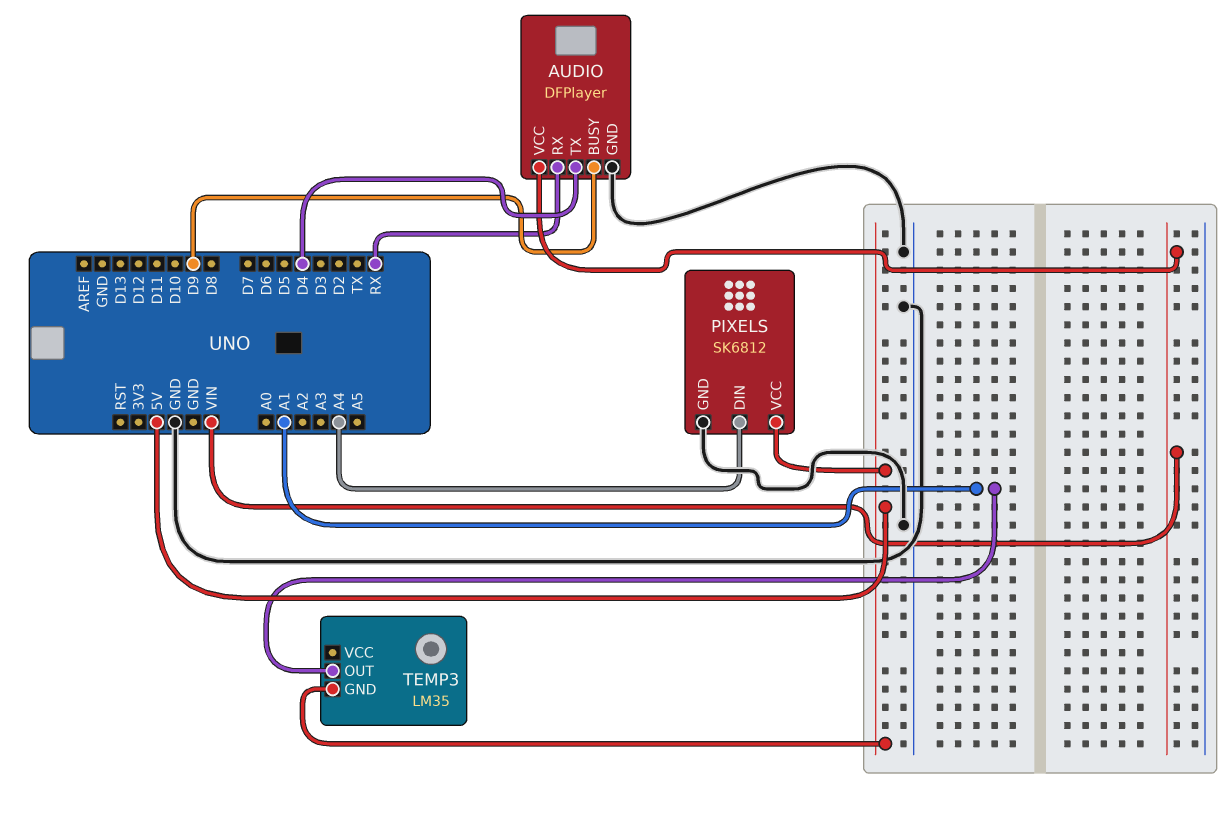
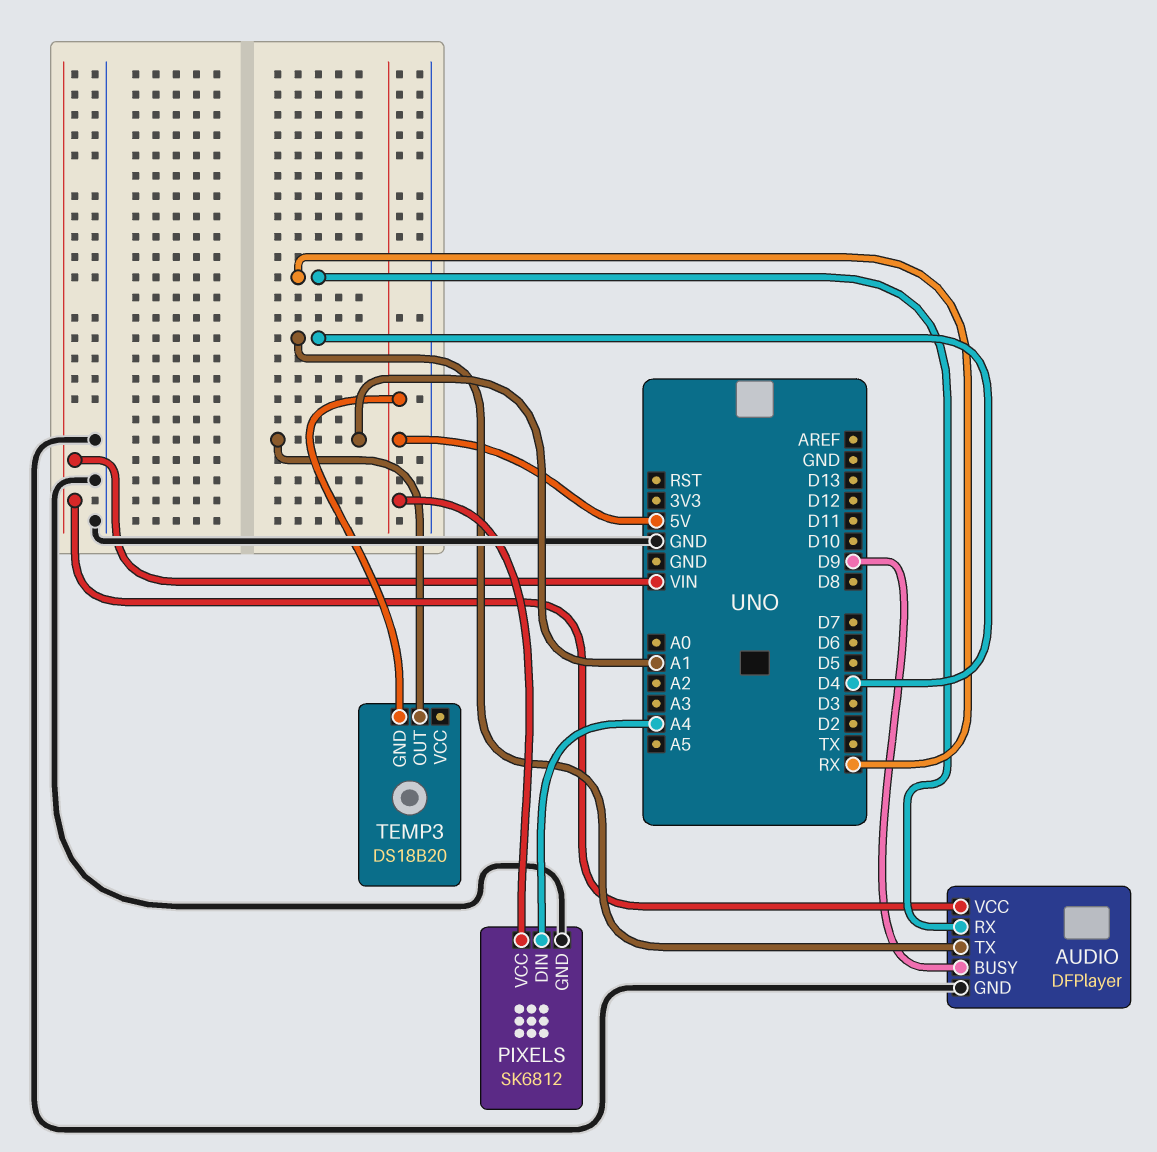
TEMP3: LM35 -> DS18B20

